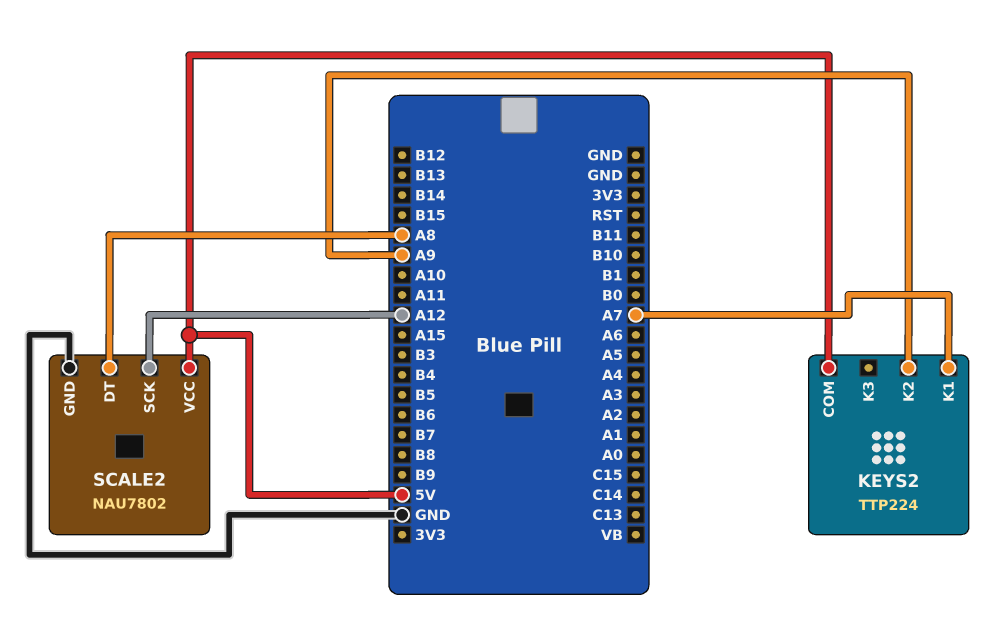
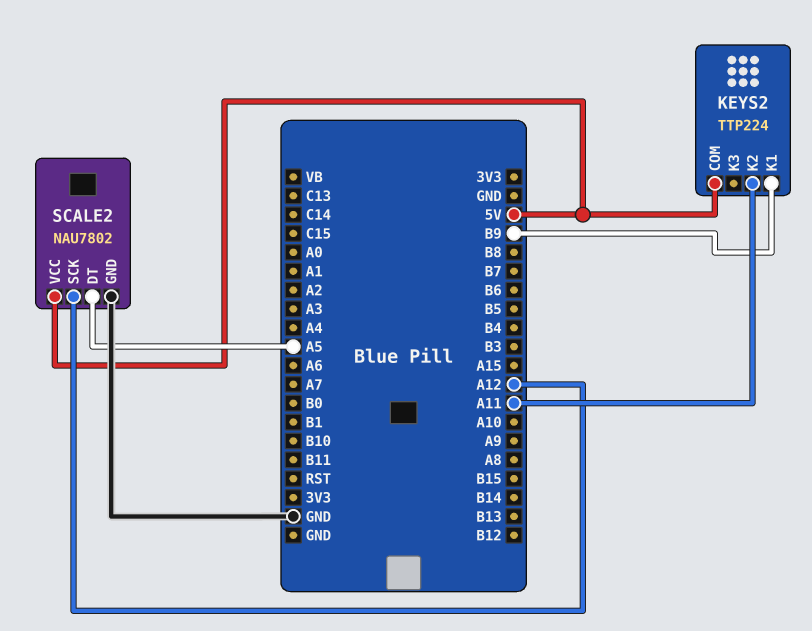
KEYS2 pin K1: A7 -> B9
KEYS2 pin K2: A9 -> A11
SCALE2 pin DT: A8 -> A5

